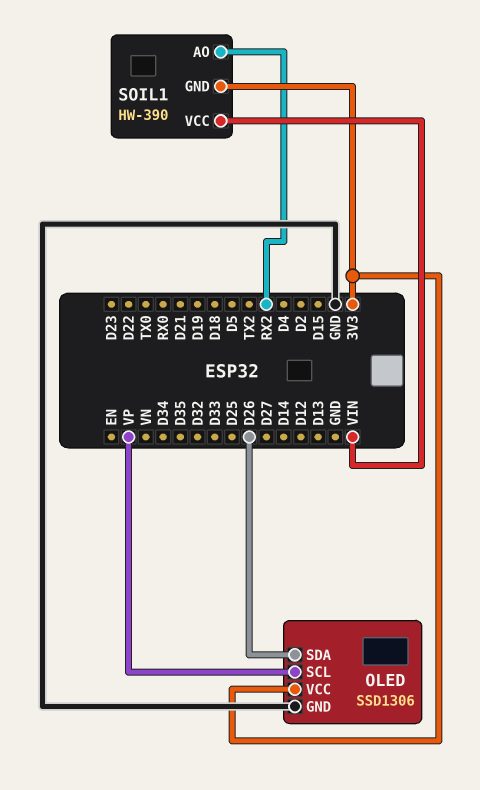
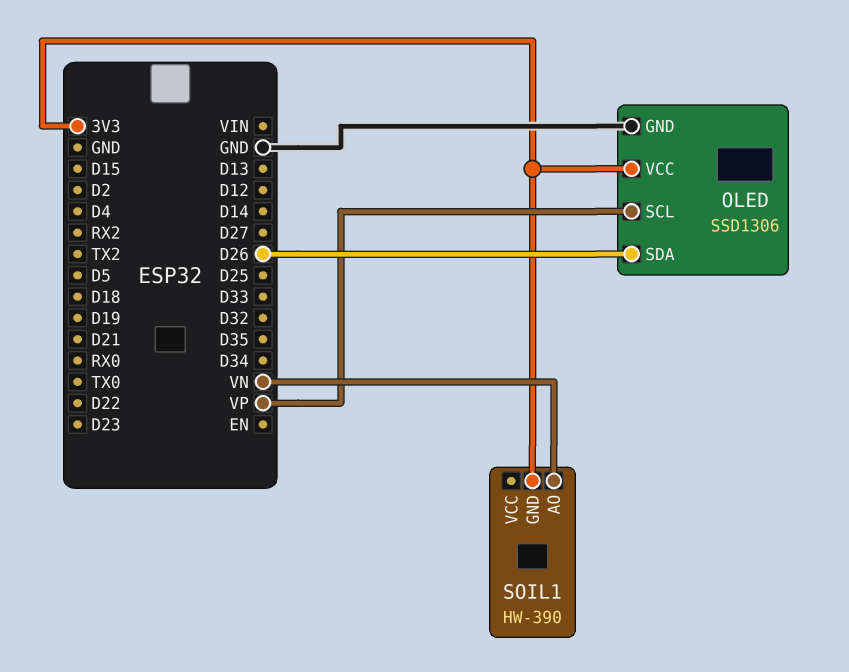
SOIL1 pin AO: RX2 -> VN
SOIL1 pin VCC: VIN -> none

